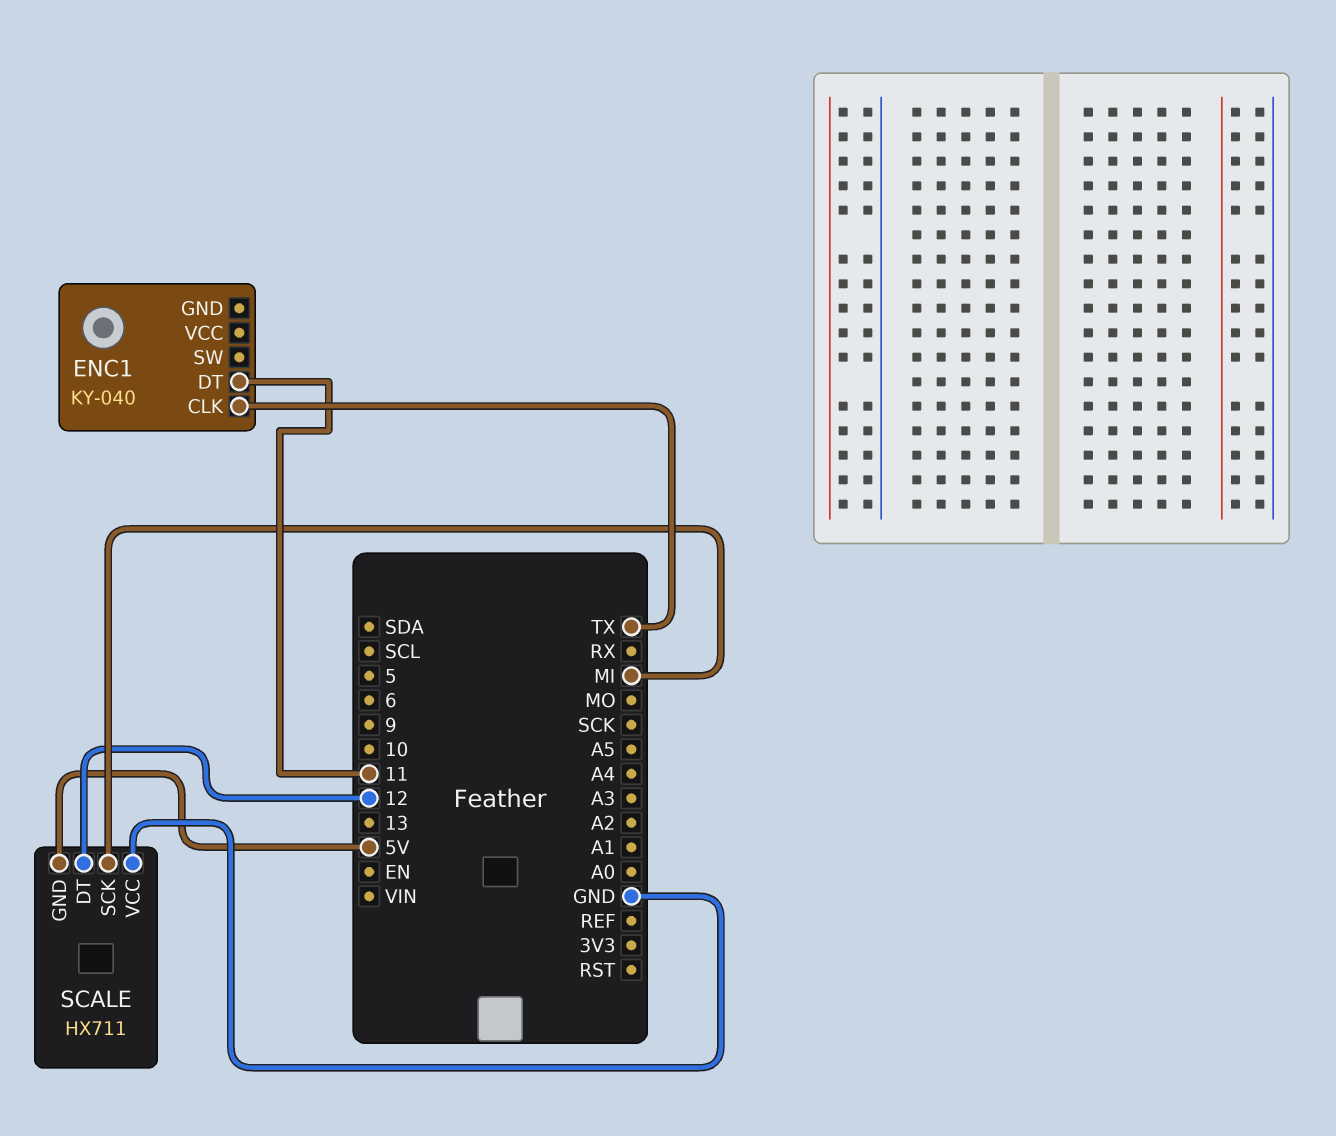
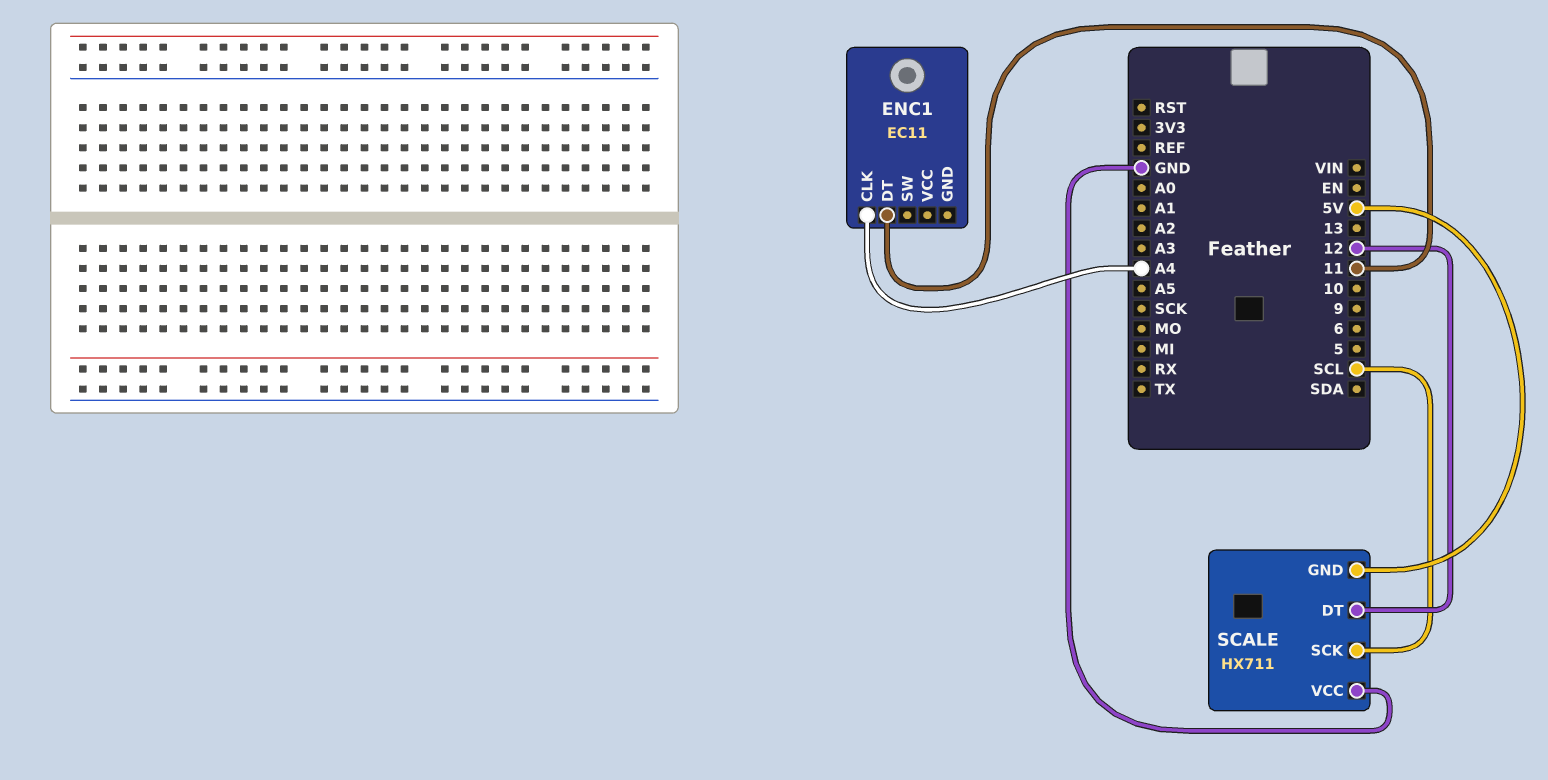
ENC1: KY-040 -> EC11
ENC1 pin CLK: TX -> A4
SCALE pin SCK: MI -> SCL

